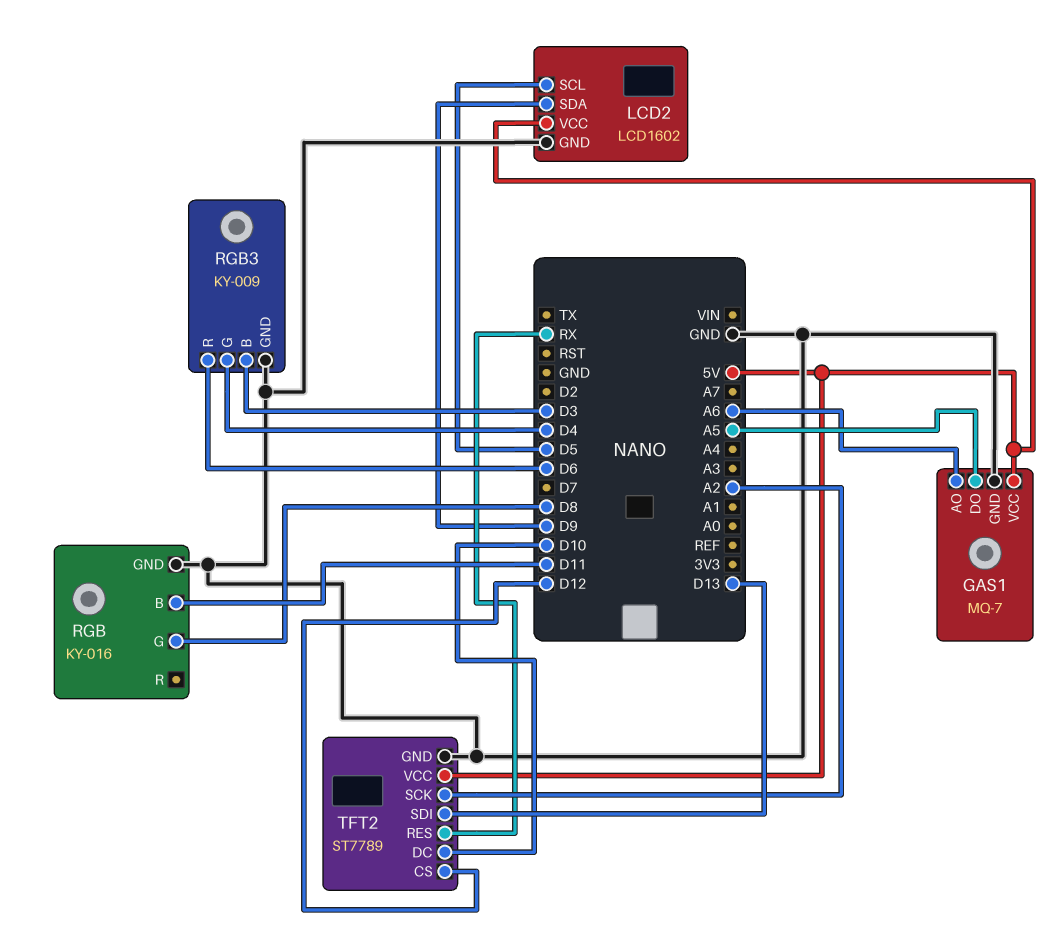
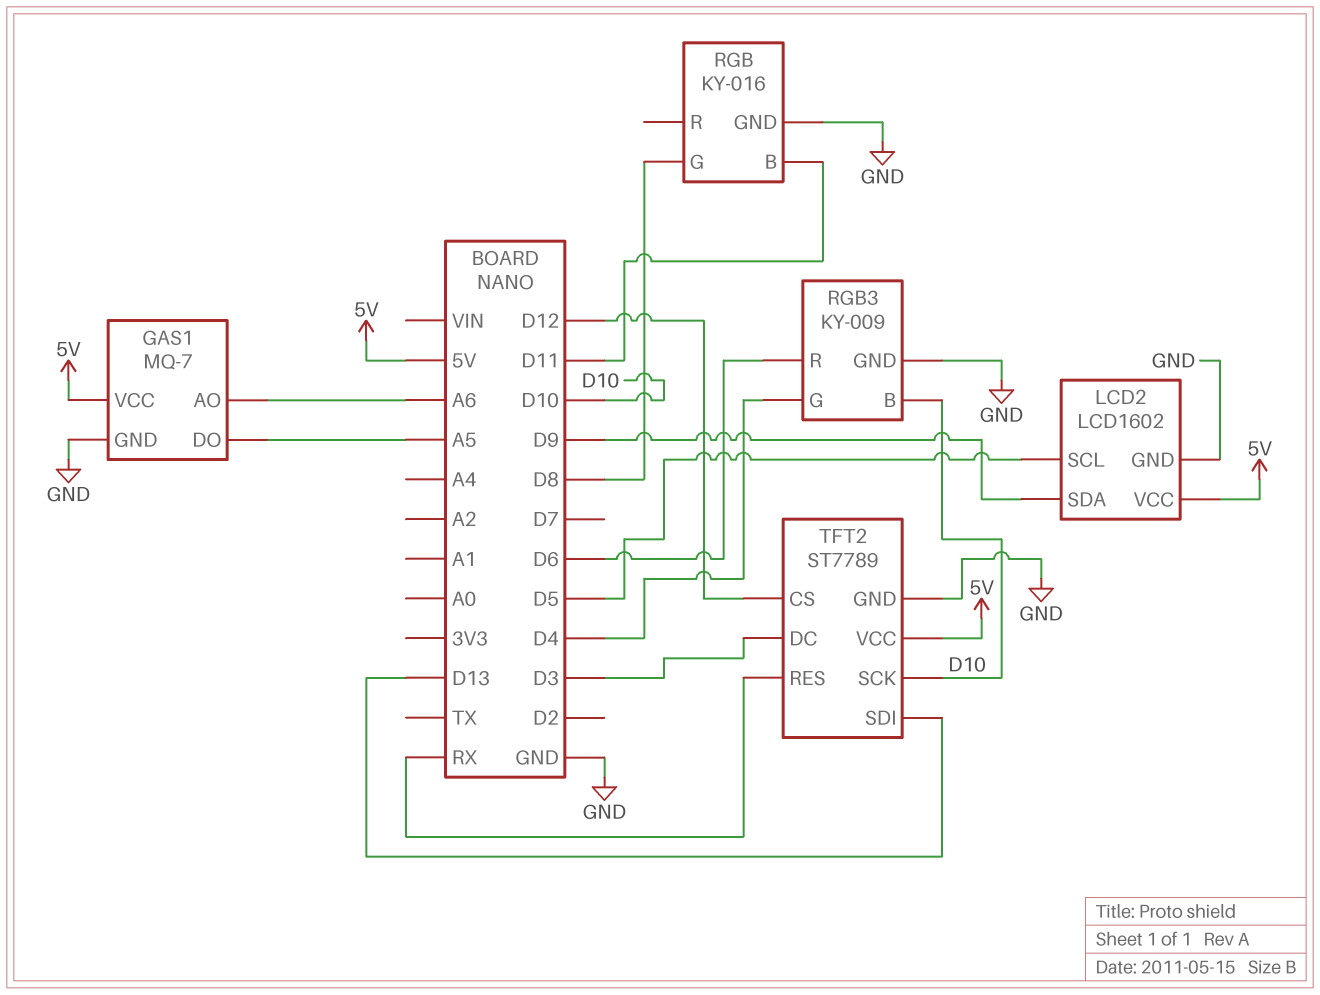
RGB3 pin B: D3 -> D10
TFT2 pin DC: D10 -> D3
TFT2 pin SCK: A2 -> D10

